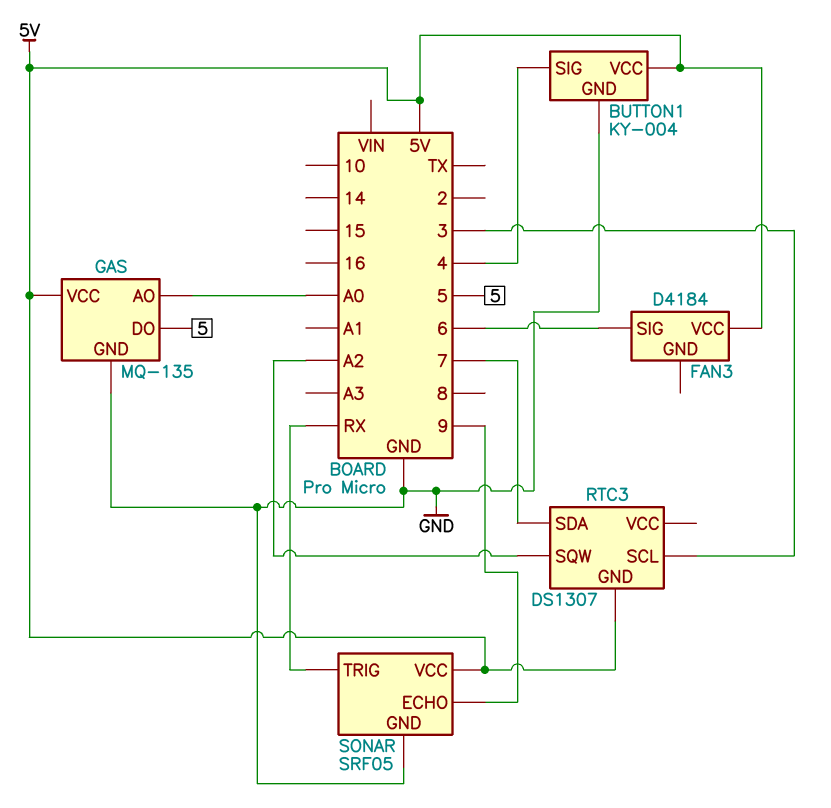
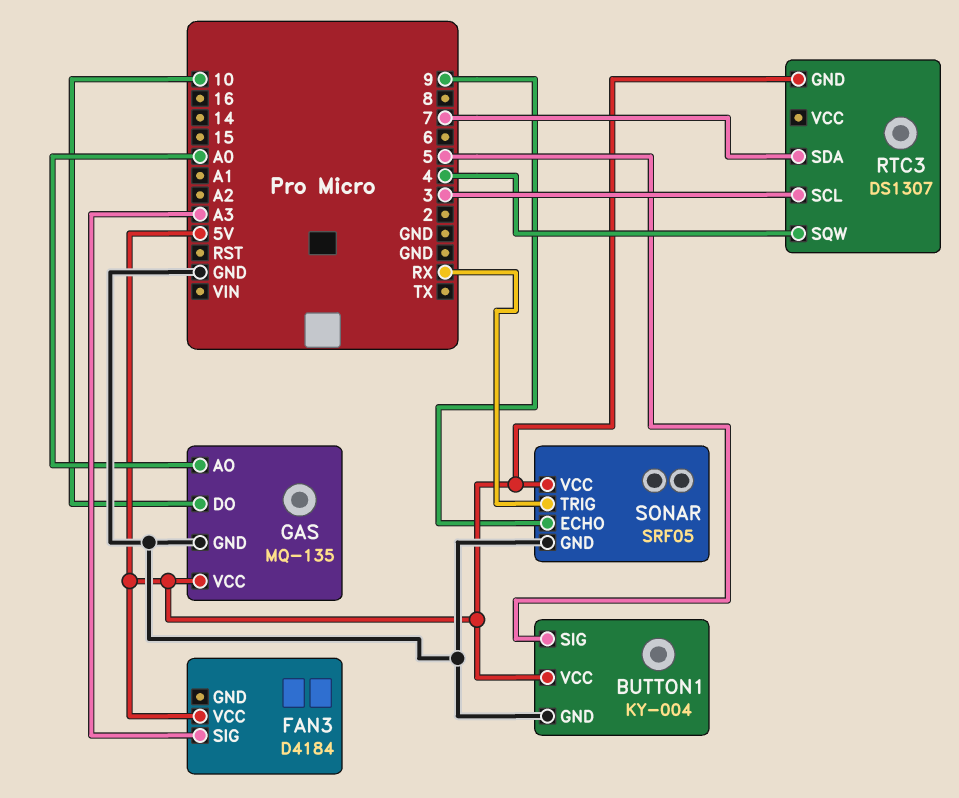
BUTTON1 pin SIG: 4 -> 5
FAN3 pin SIG: 6 -> A3
GAS pin DO: 5 -> 10
RTC3 pin SQW: A2 -> 4

